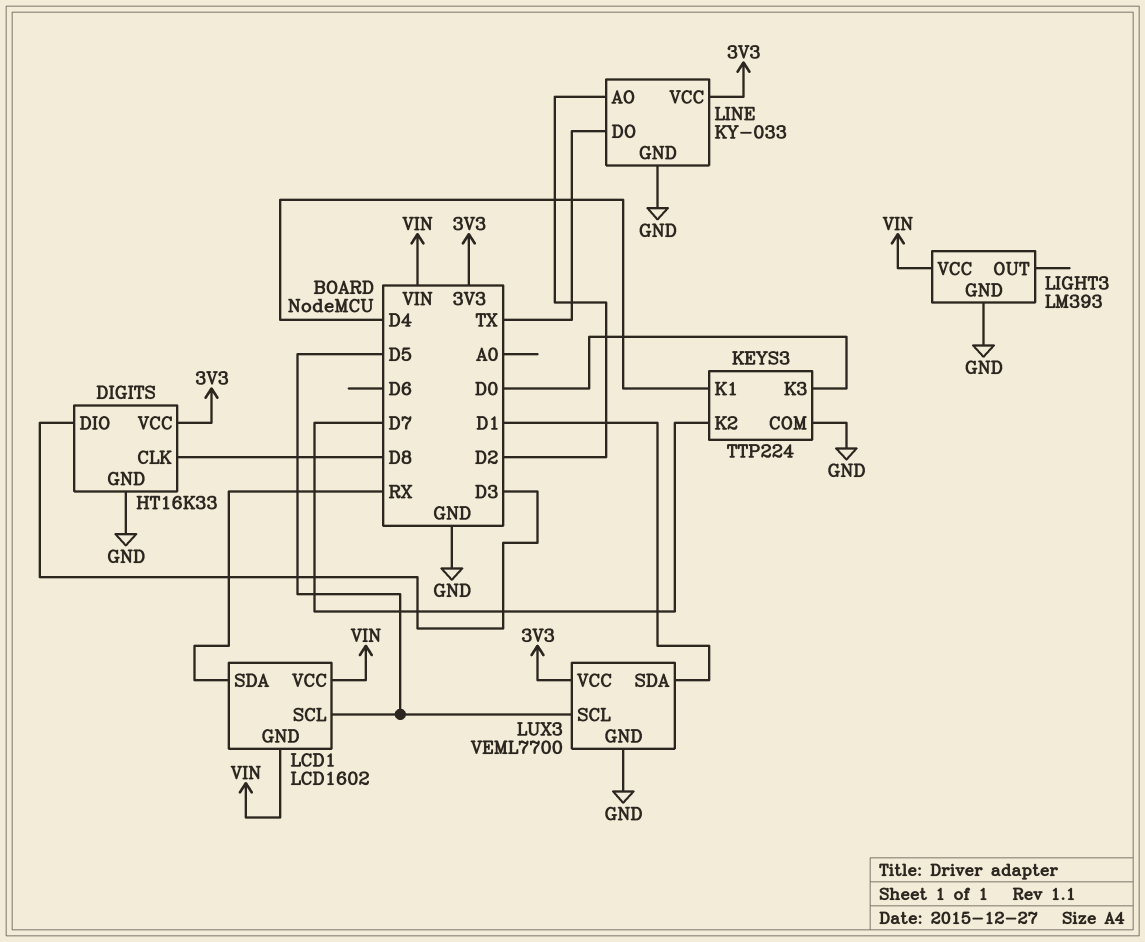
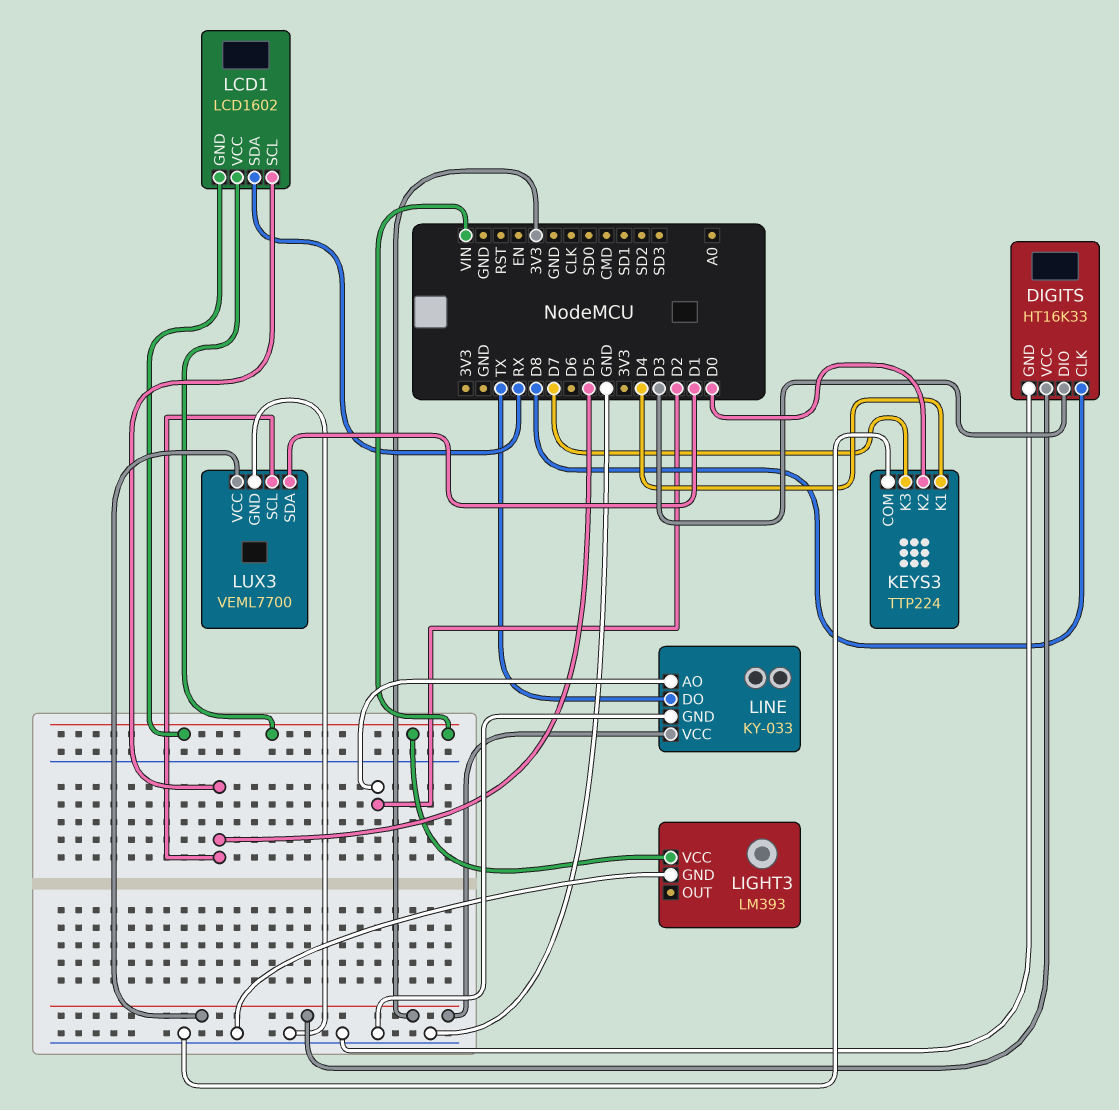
KEYS3 pin K2: D7 -> D0
KEYS3 pin K3: D0 -> D7

